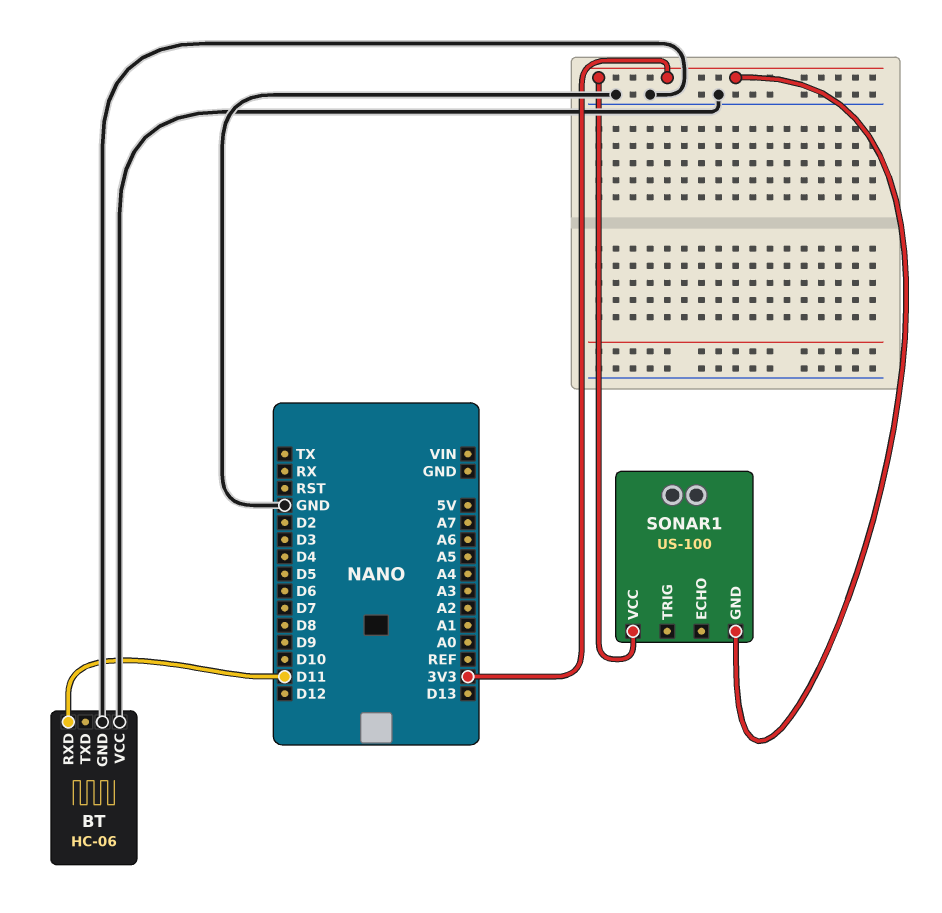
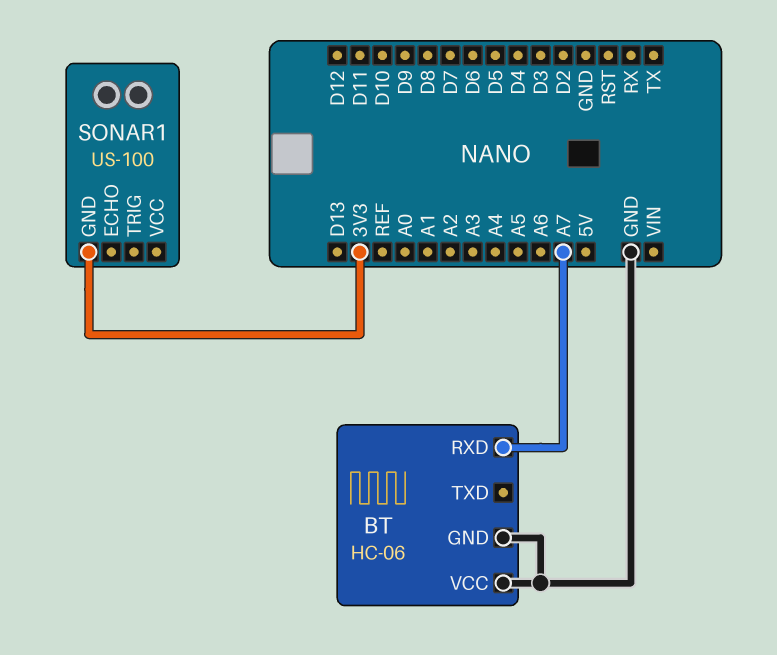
BT pin RXD: D11 -> A7
SONAR1 pin VCC: 3V3 -> none

